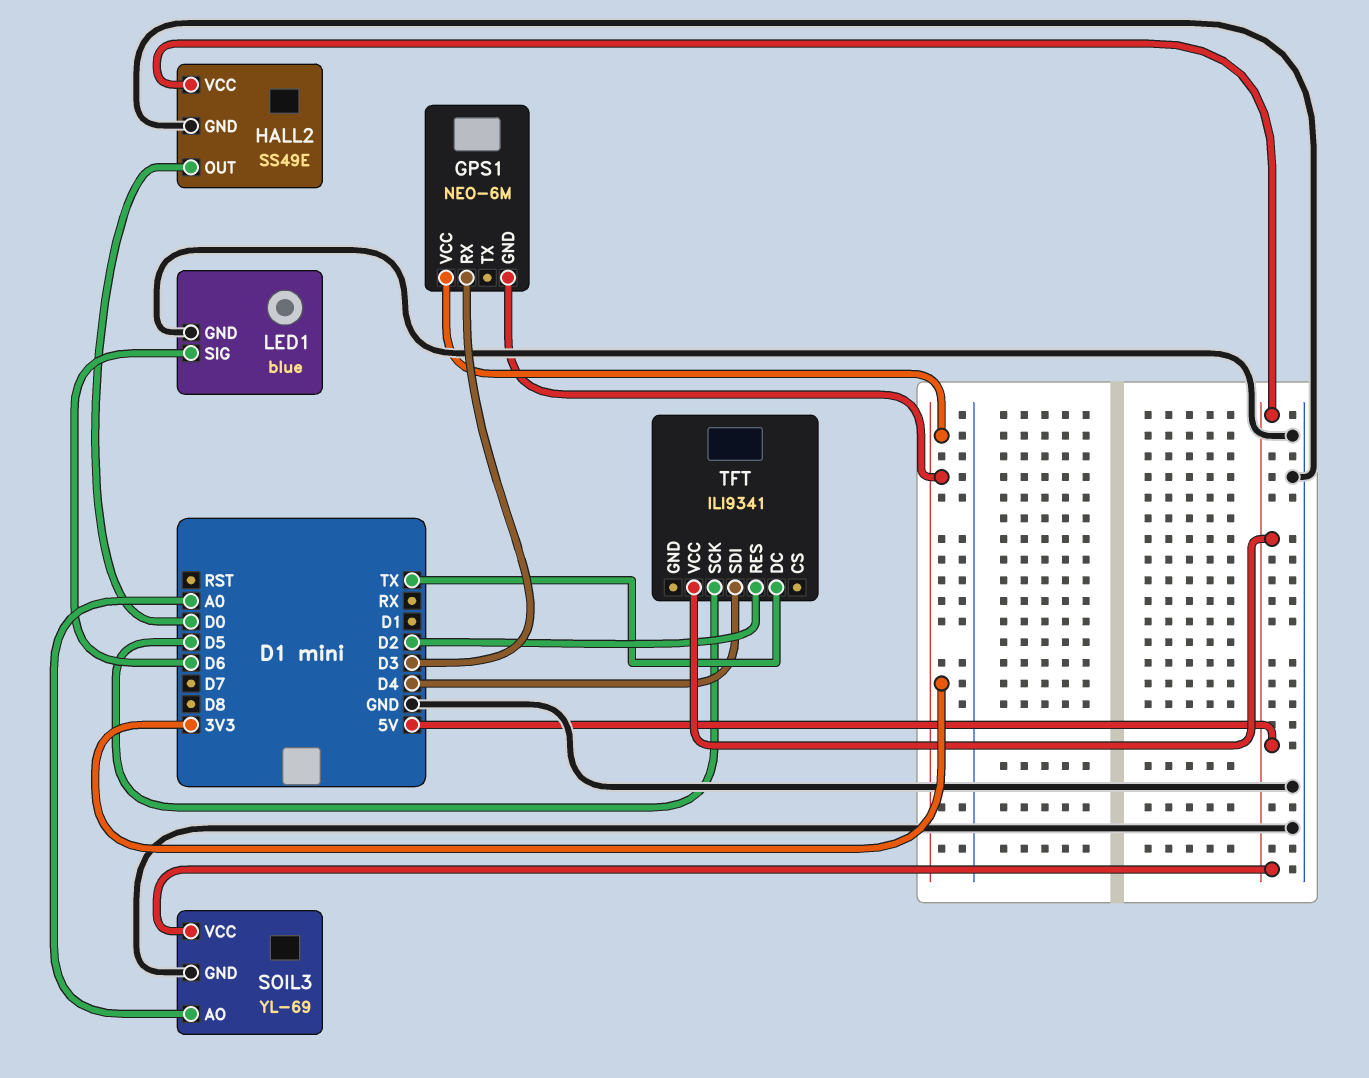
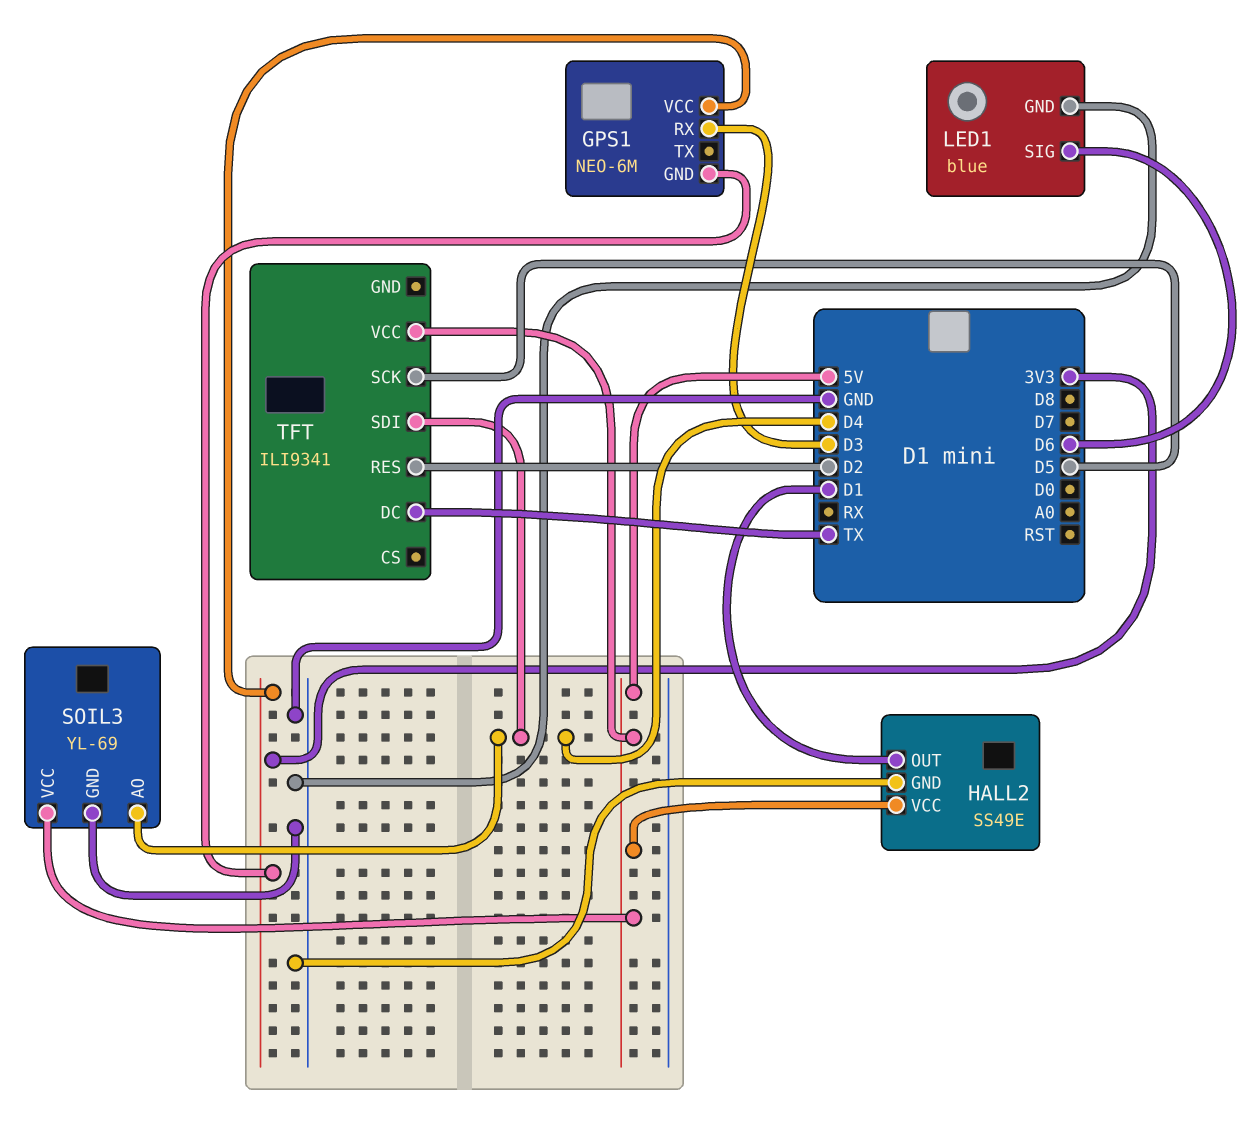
HALL2 pin OUT: D0 -> D1
SOIL3 pin AO: A0 -> D4

